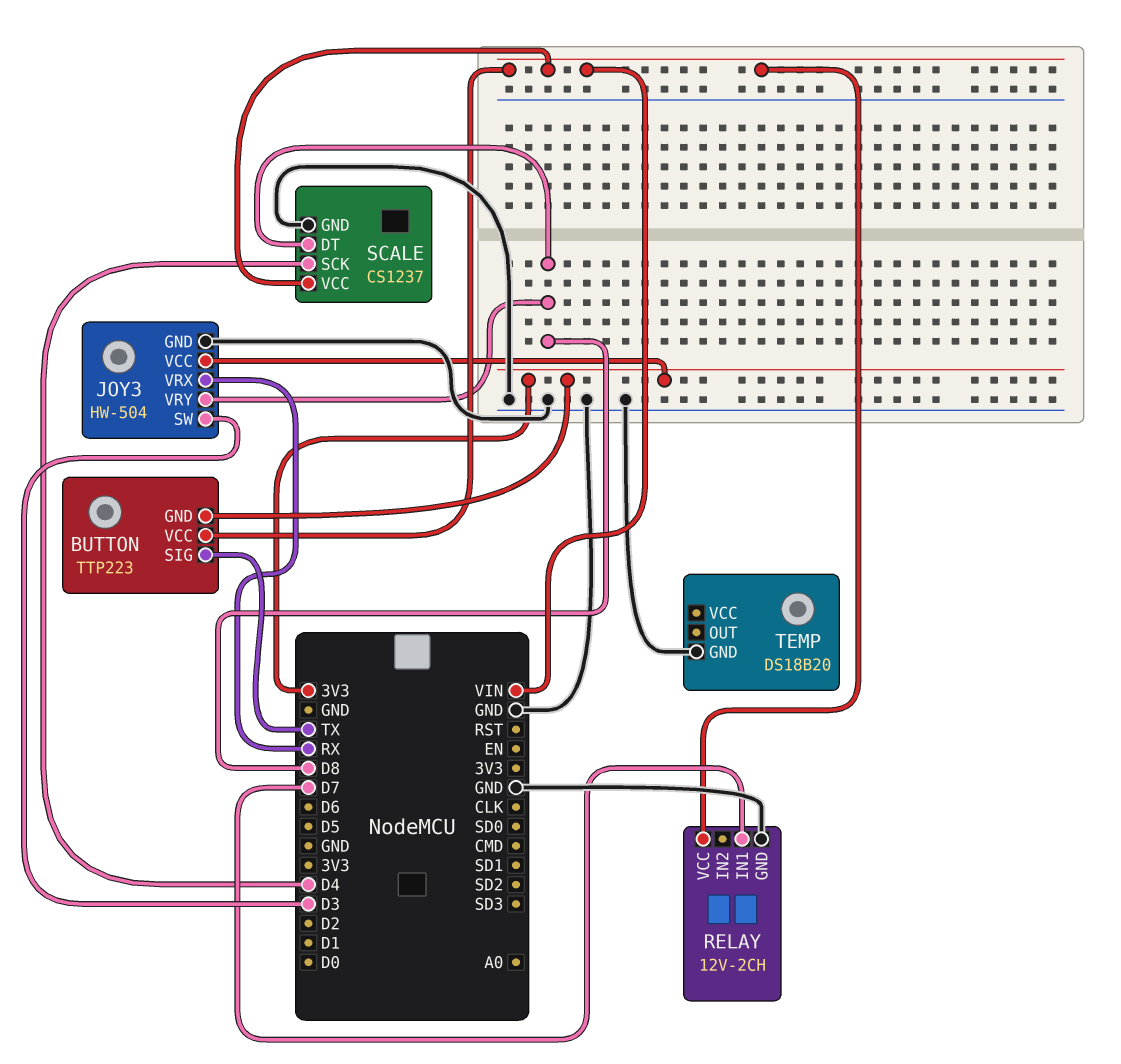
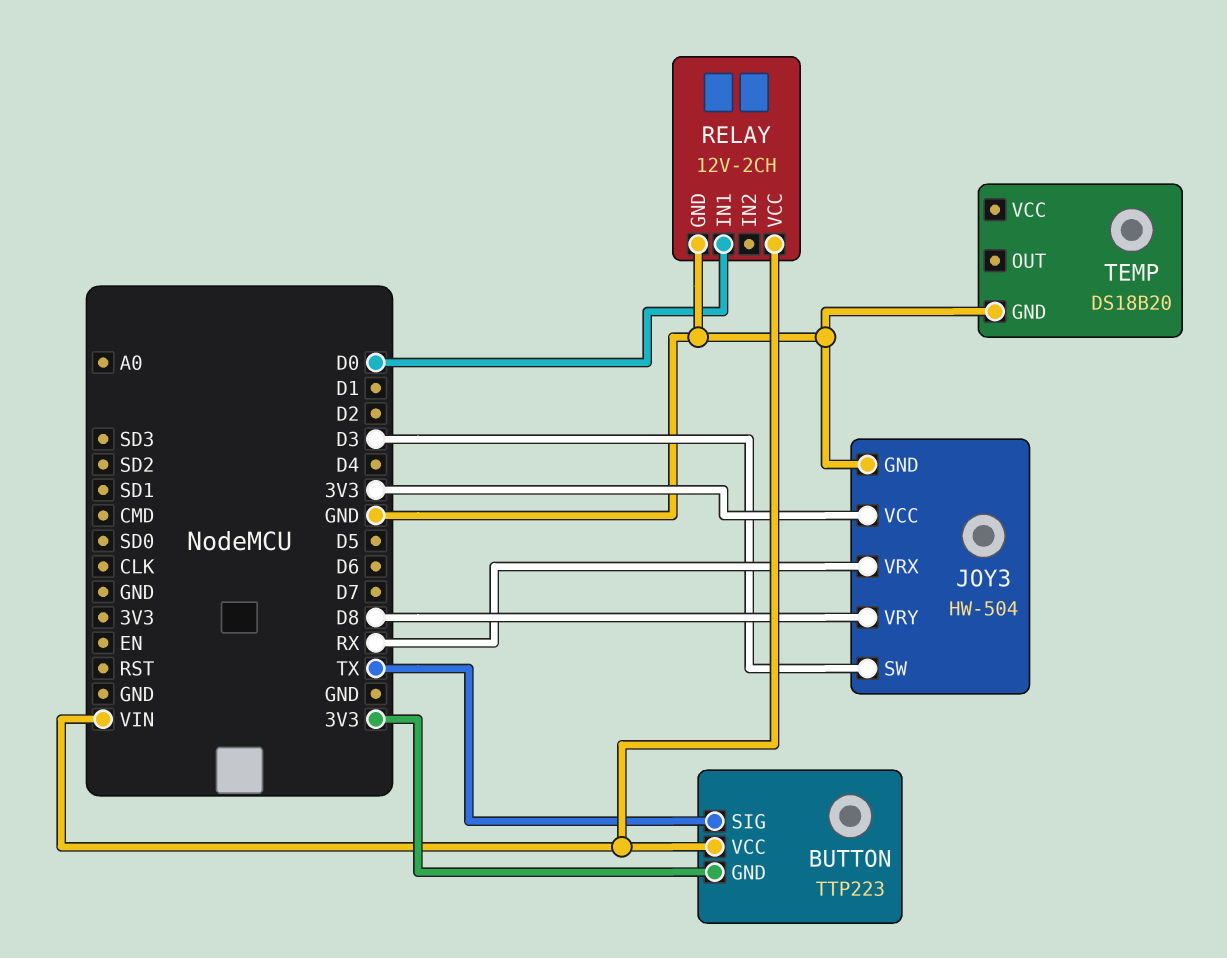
RELAY pin IN1: D7 -> D0
SCALE: CS1237 -> none
SCALE pin DT: D8 -> none
SCALE pin GND: GND -> none
SCALE pin SCK: D4 -> none
SCALE pin VCC: VIN -> none

